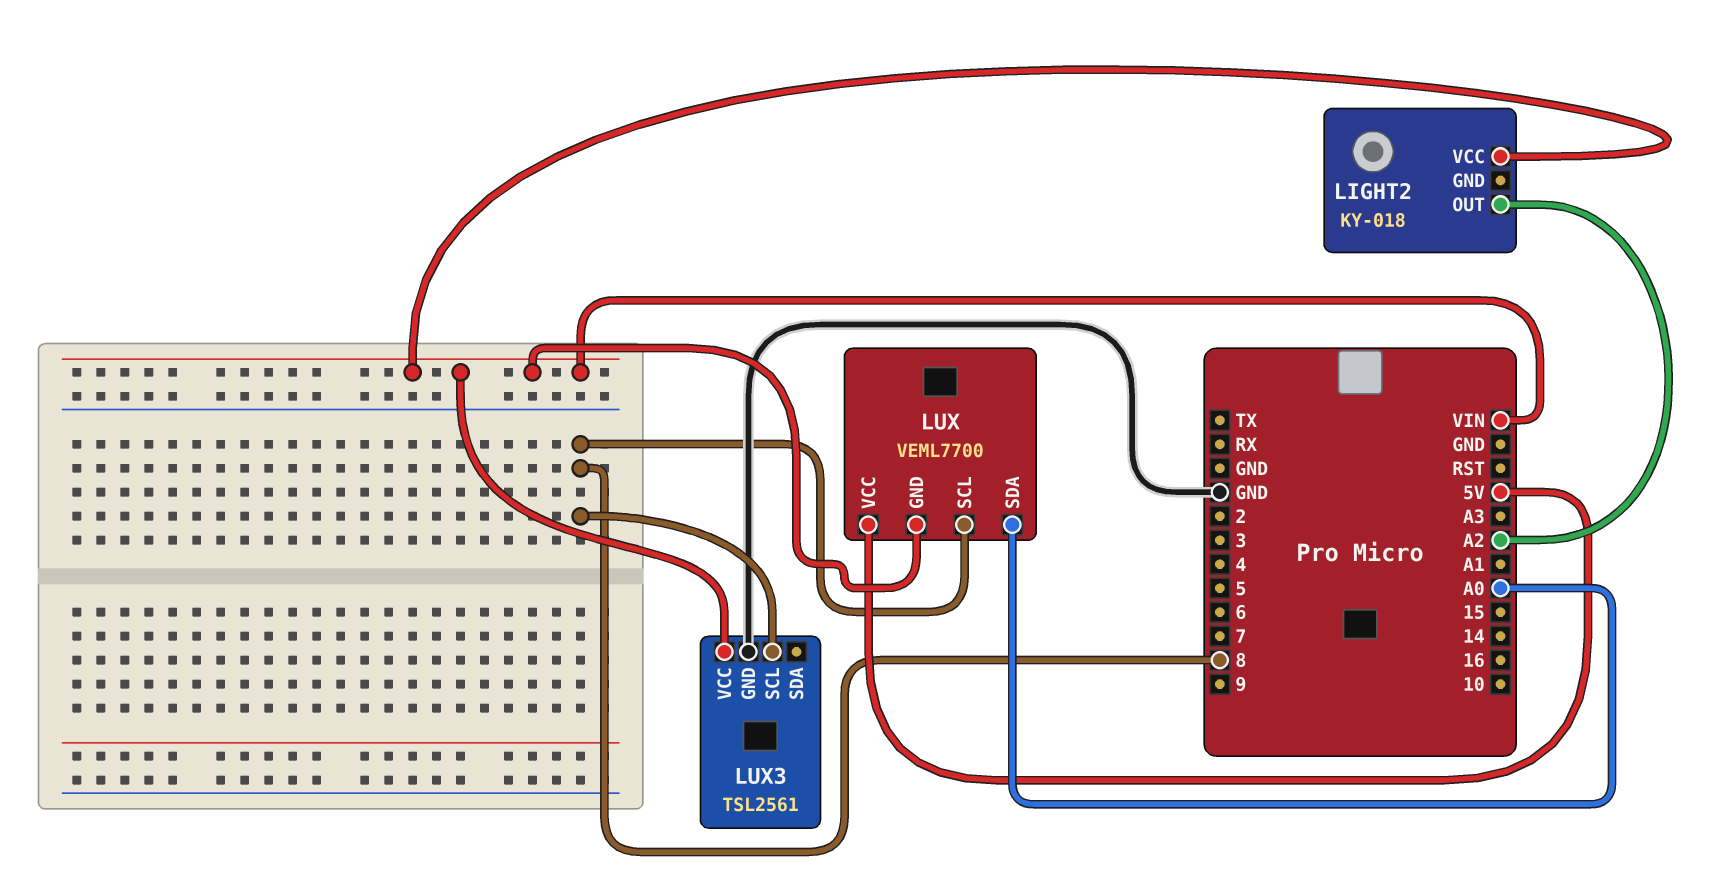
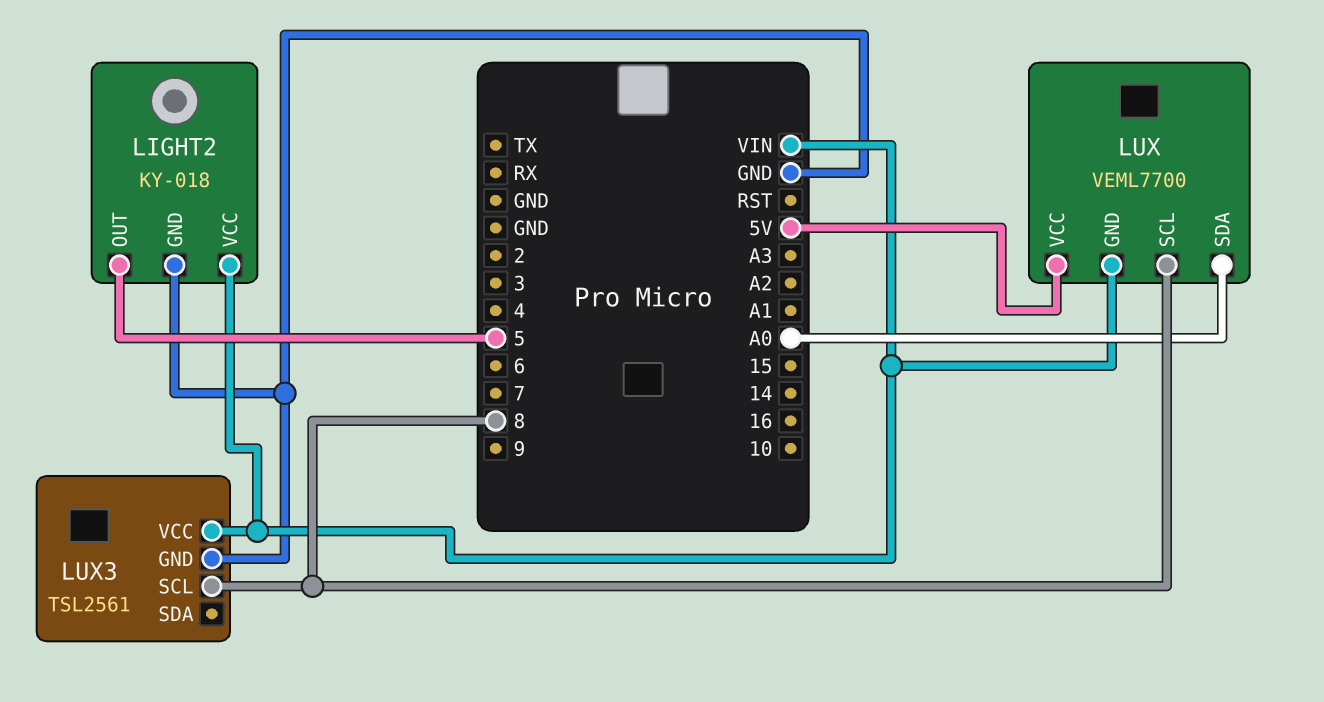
LIGHT2 pin GND: none -> GND
LIGHT2 pin OUT: A2 -> 5

